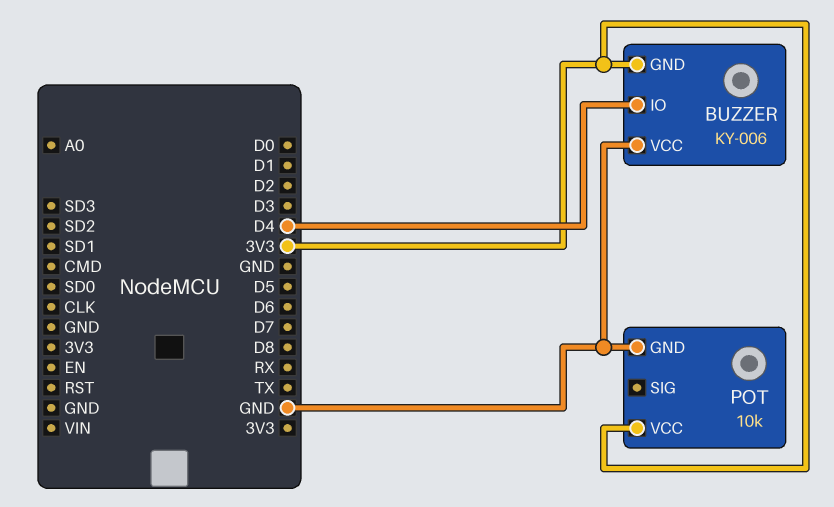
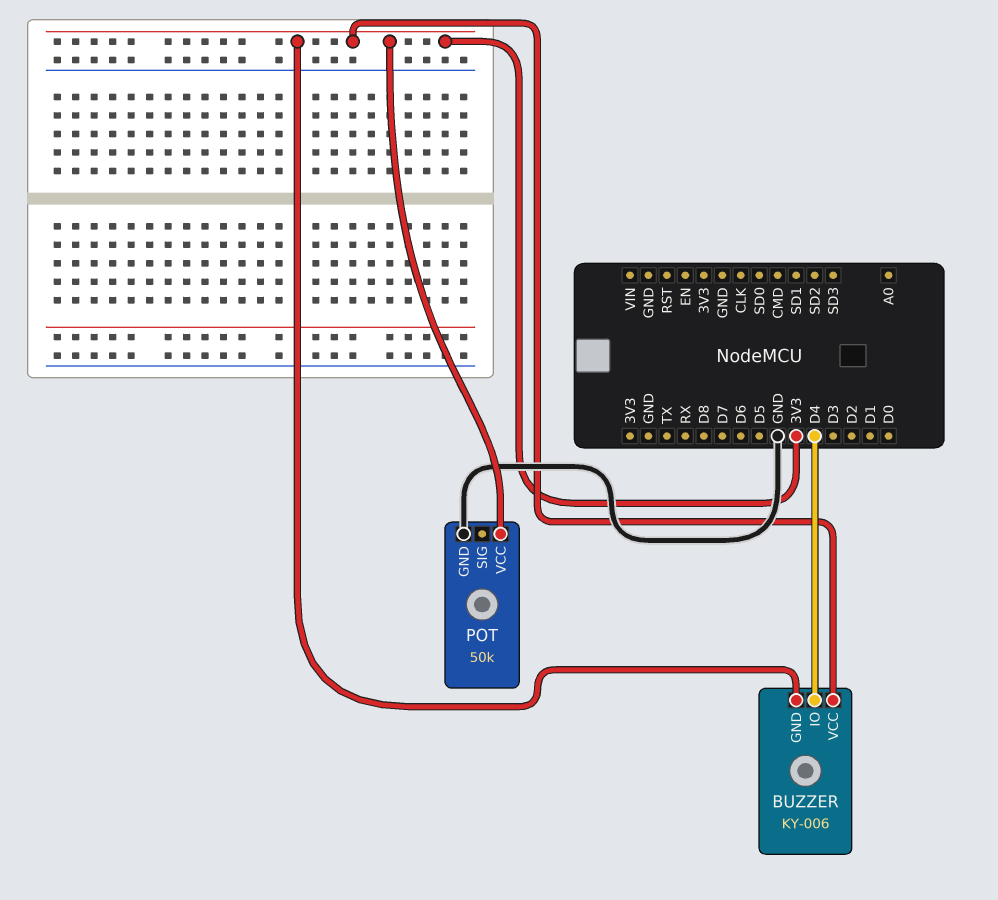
BUZZER pin VCC: GND -> 3V3
POT: 10k -> 50k

